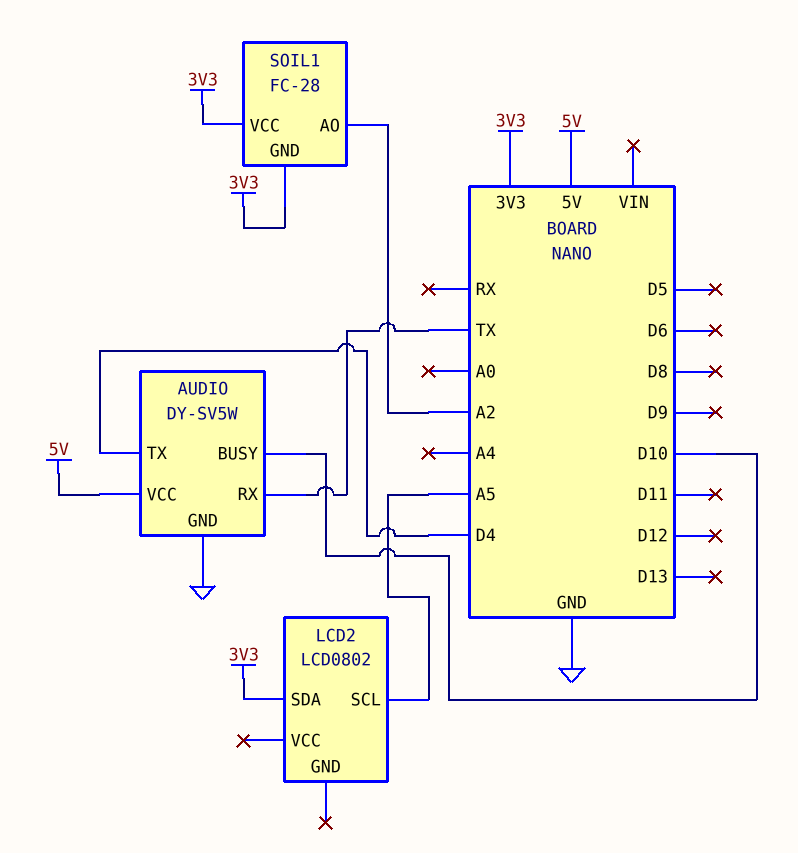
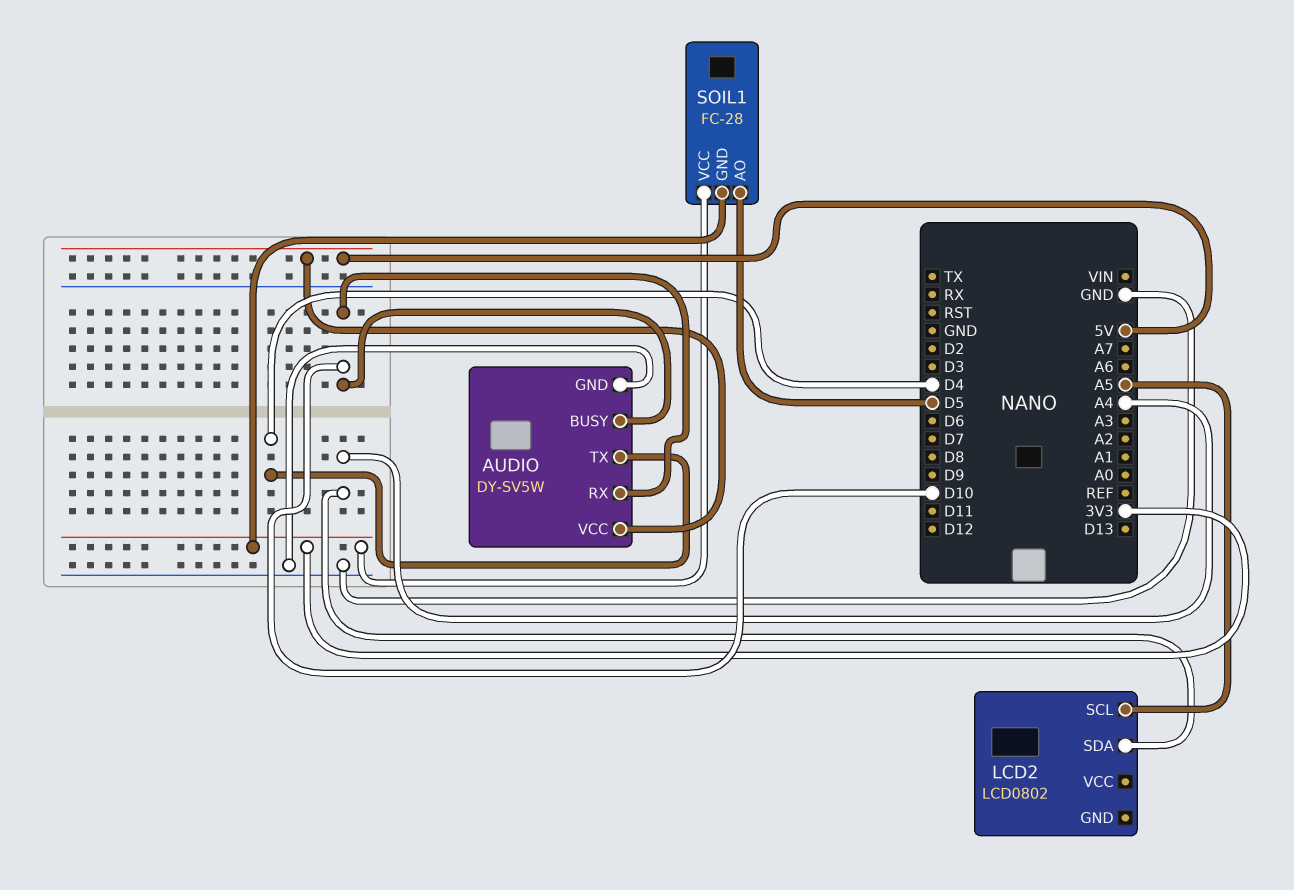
AUDIO pin RX: TX -> D10
LCD2 pin SDA: 3V3 -> A4
SOIL1 pin AO: A2 -> D5

